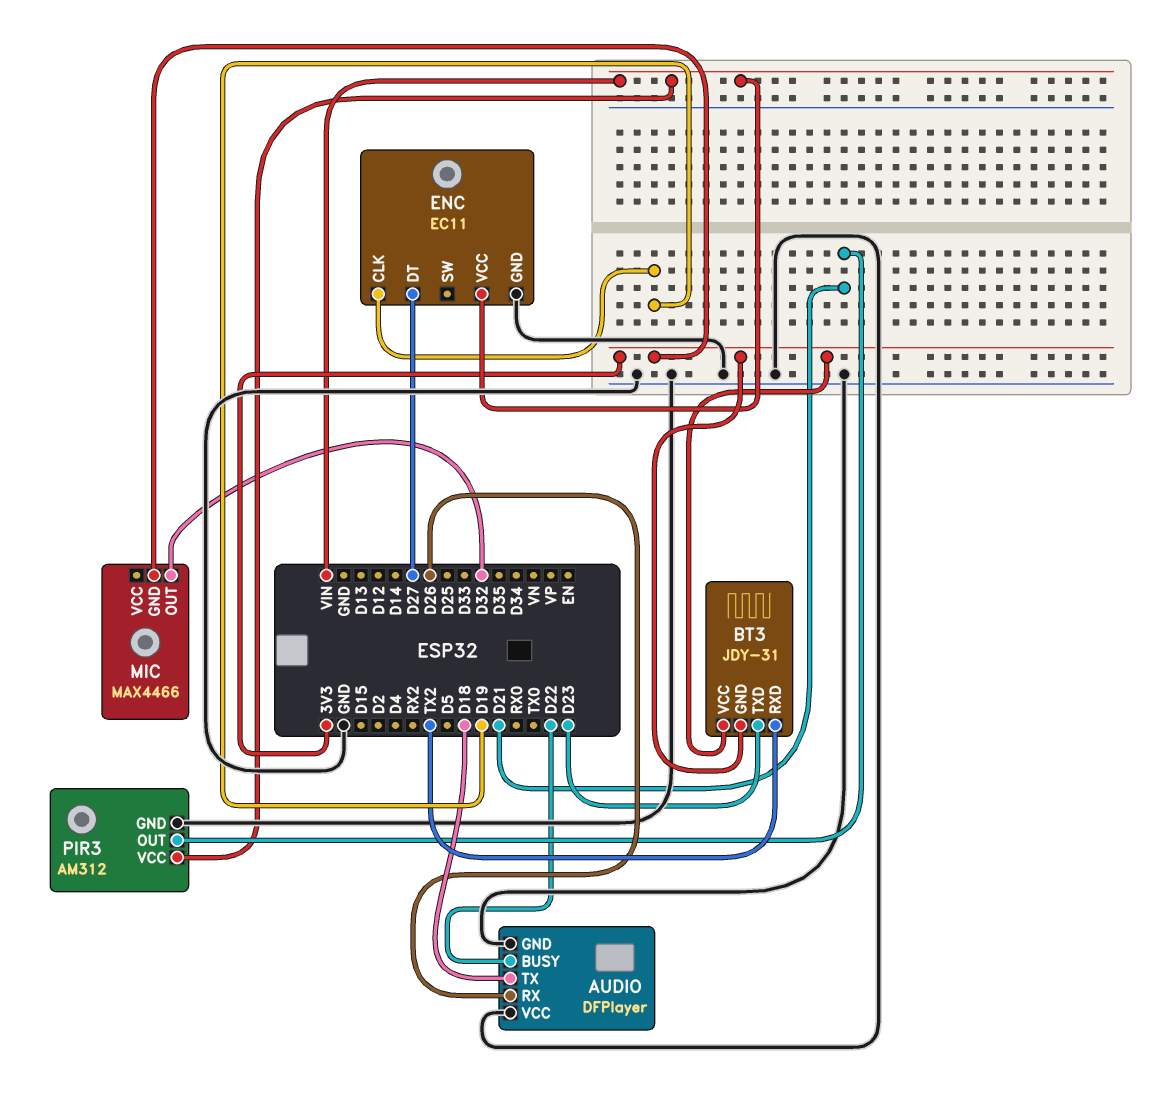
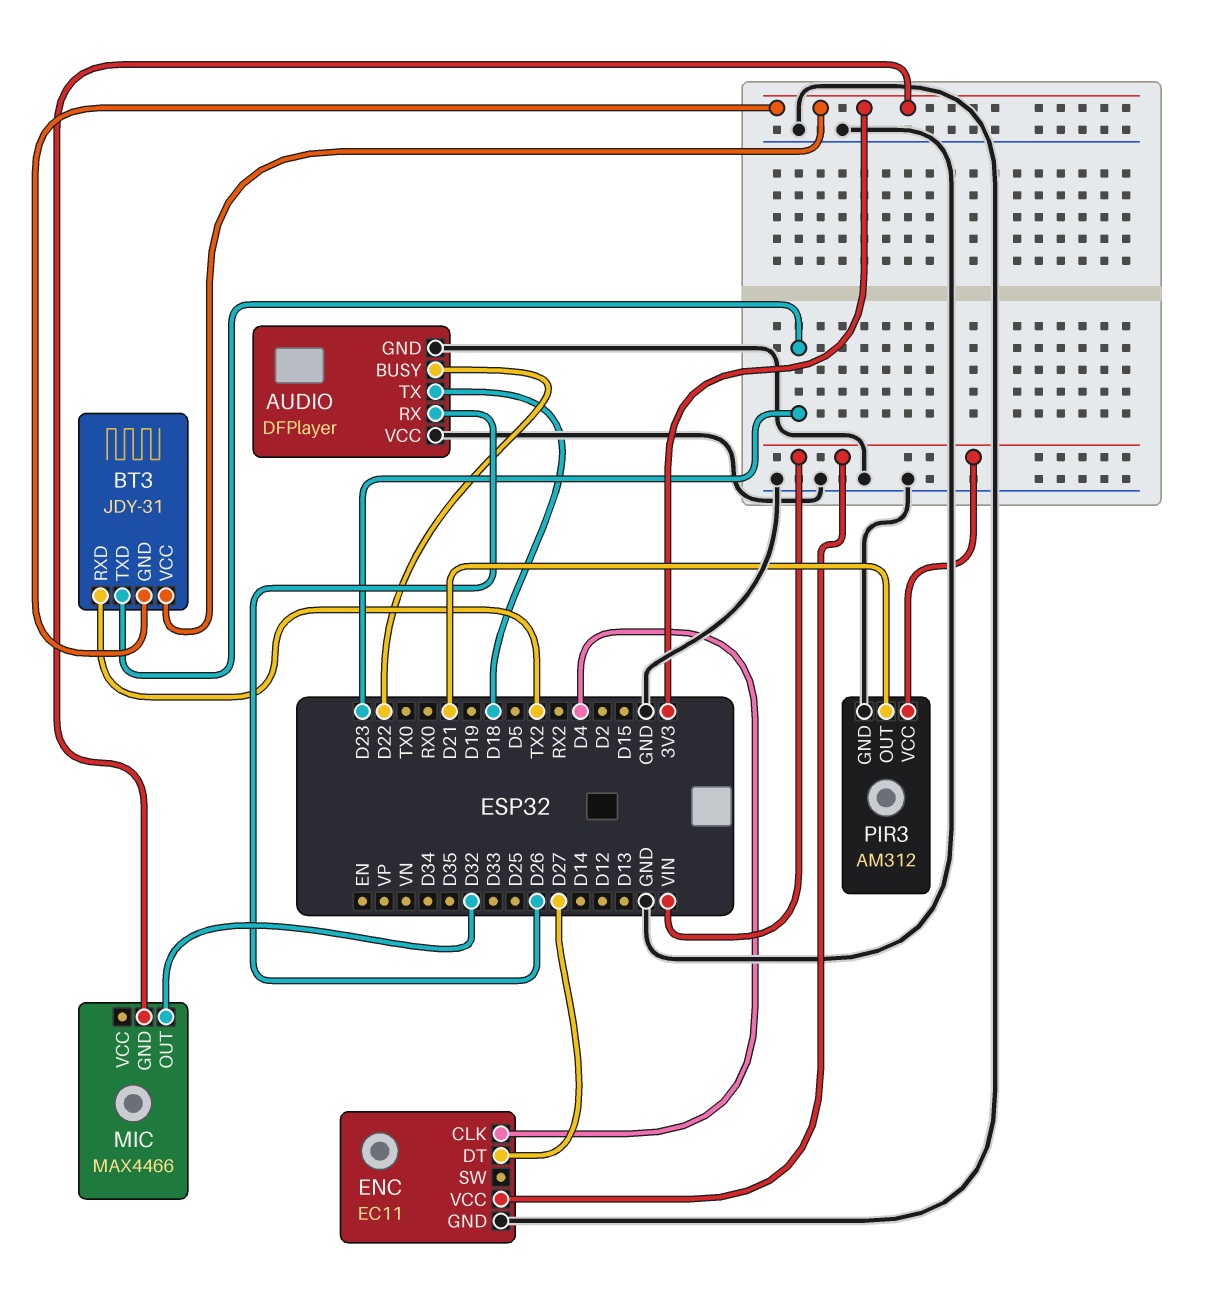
ENC pin CLK: D19 -> D4

